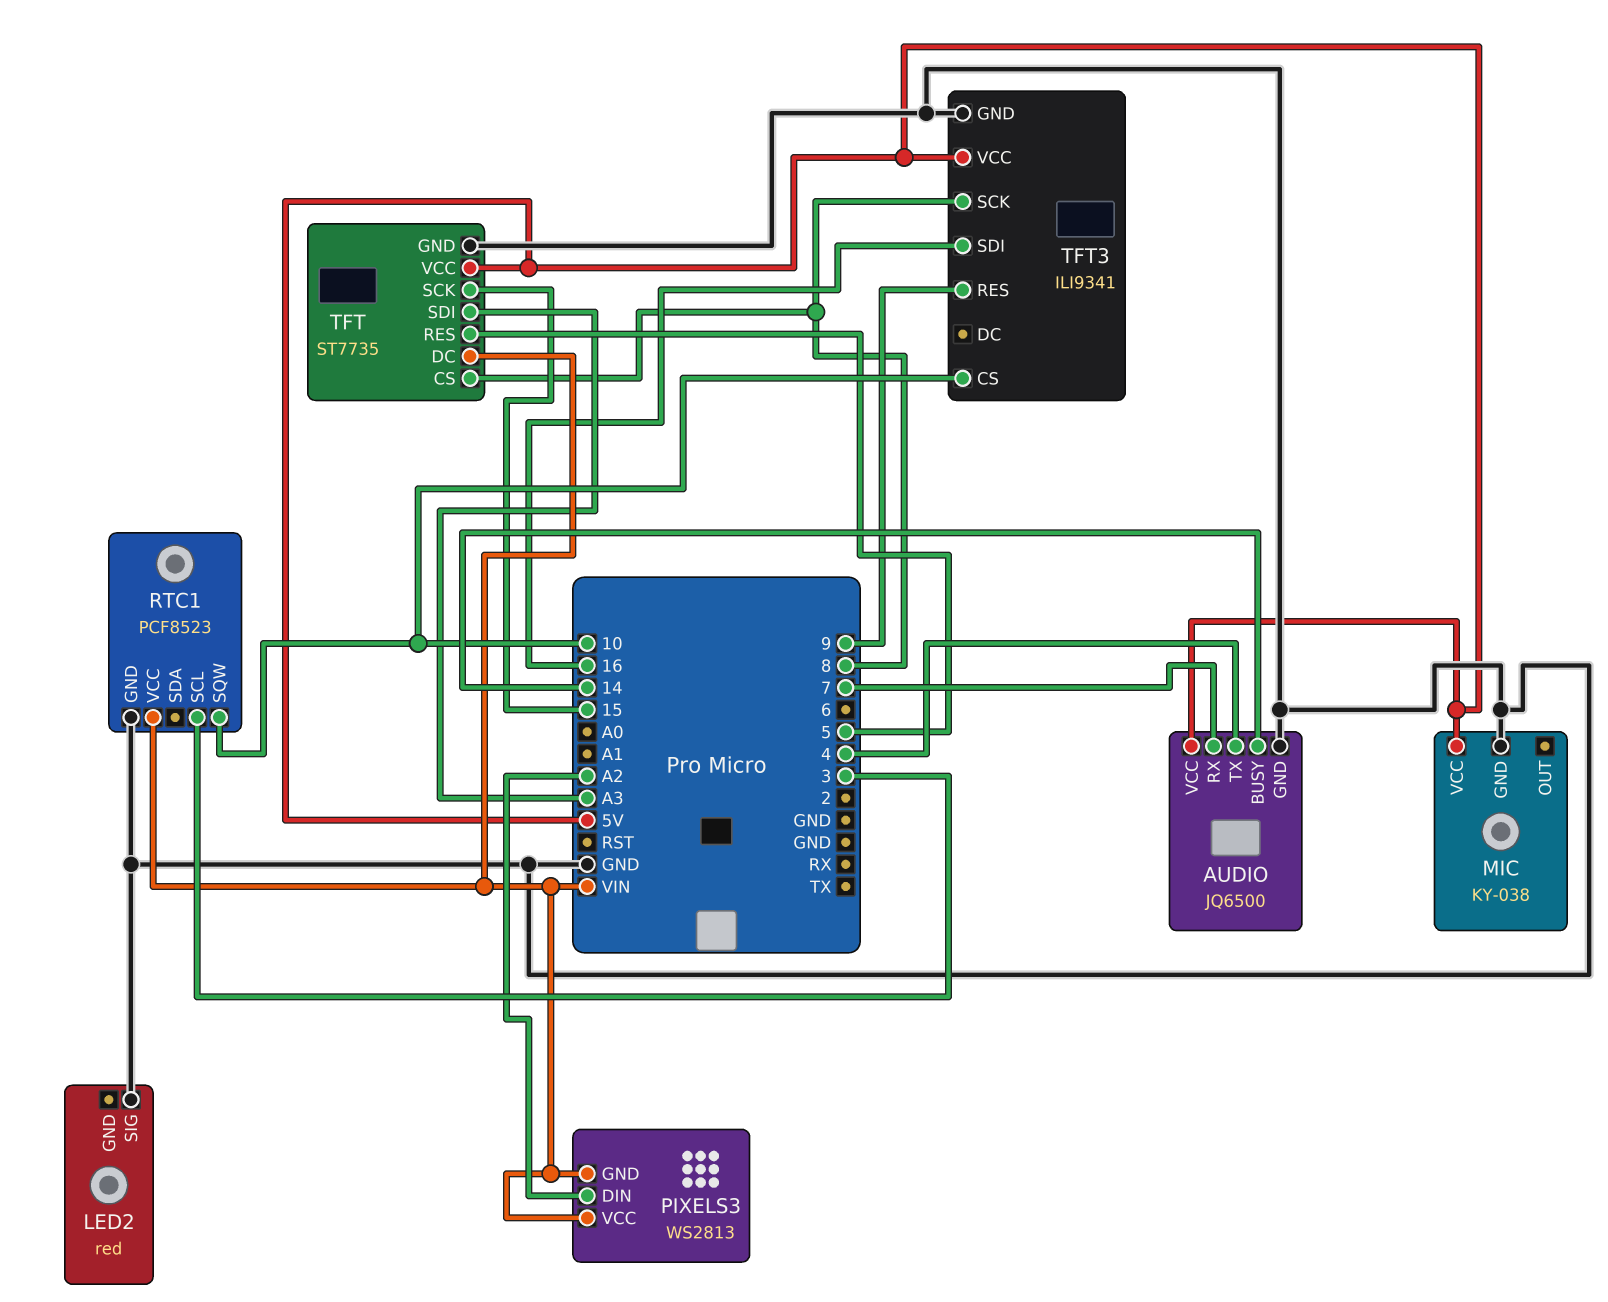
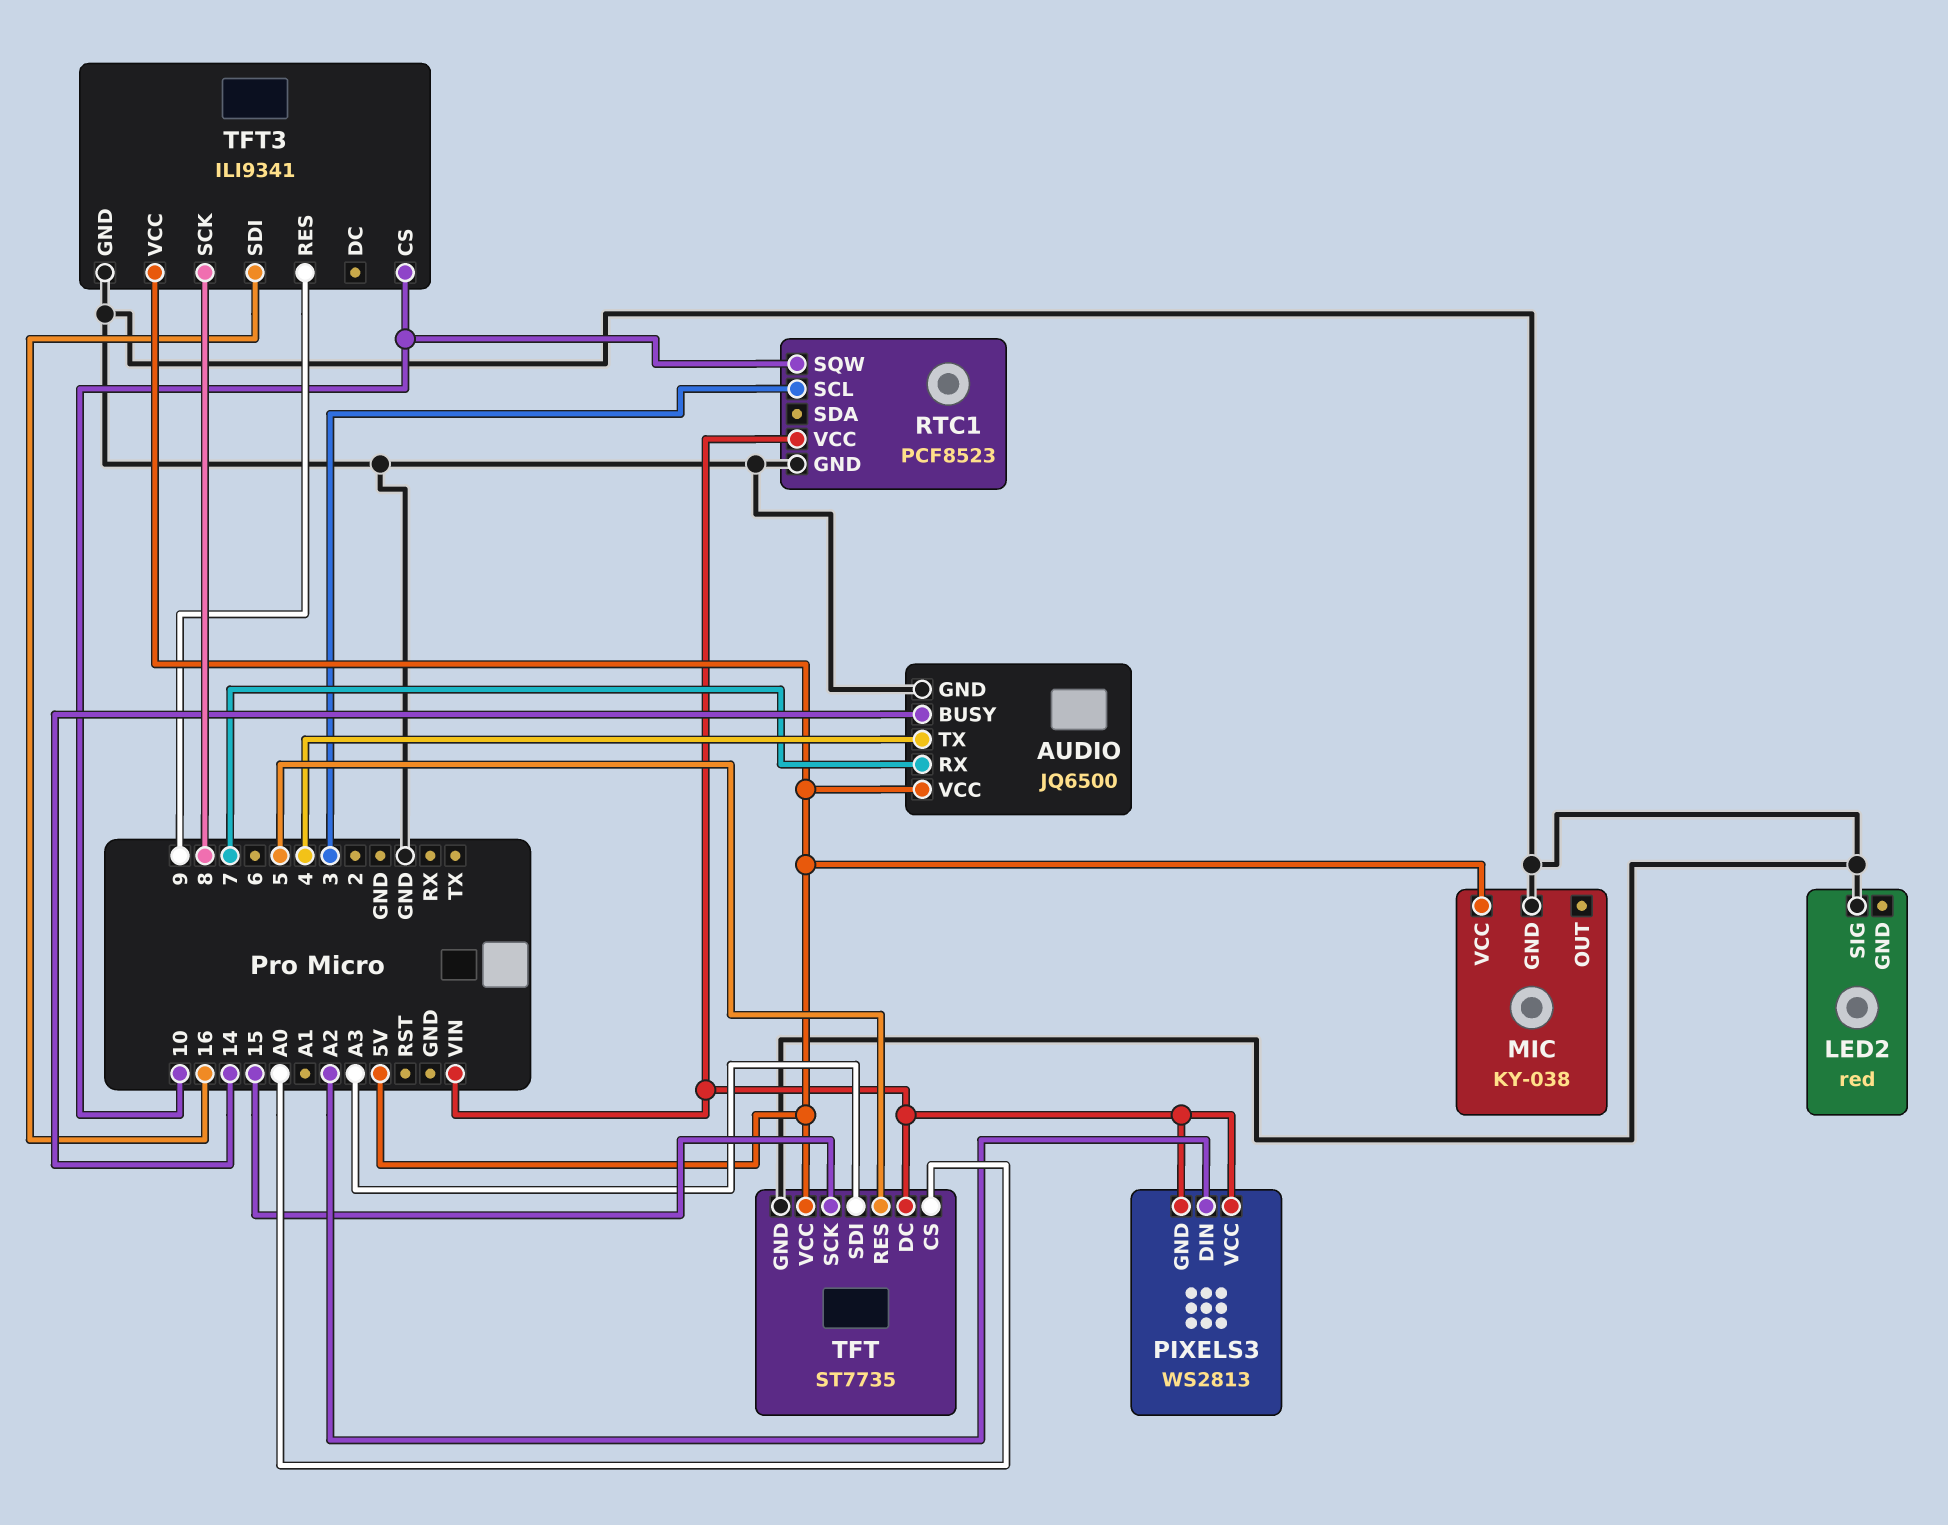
TFT pin CS: 8 -> A0

